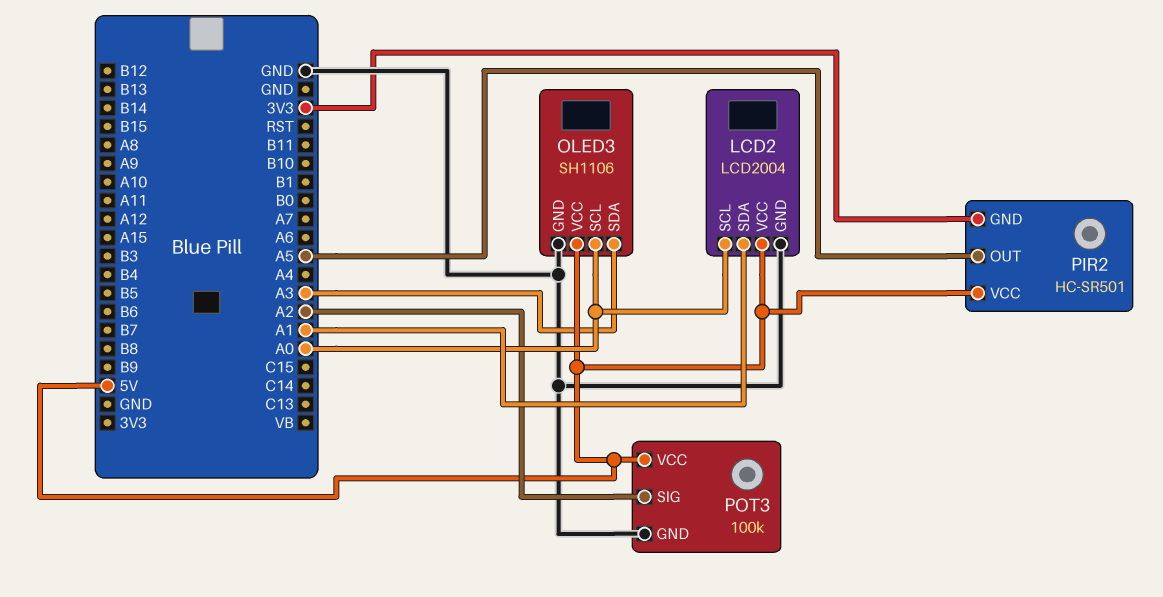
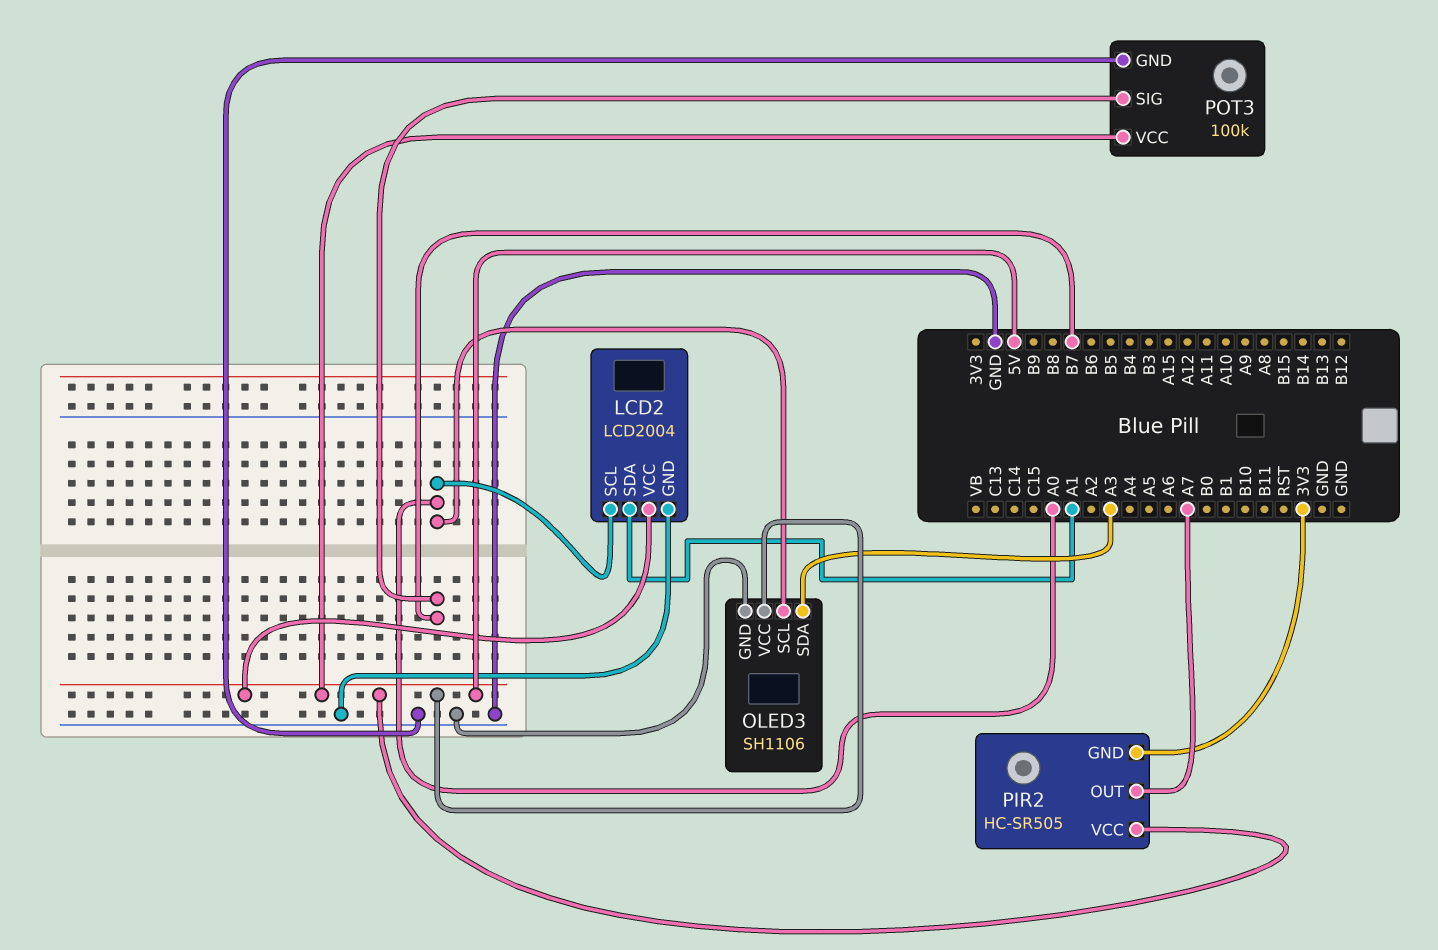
PIR2: HC-SR501 -> HC-SR505
PIR2 pin OUT: A5 -> A7
POT3 pin SIG: A2 -> B7

